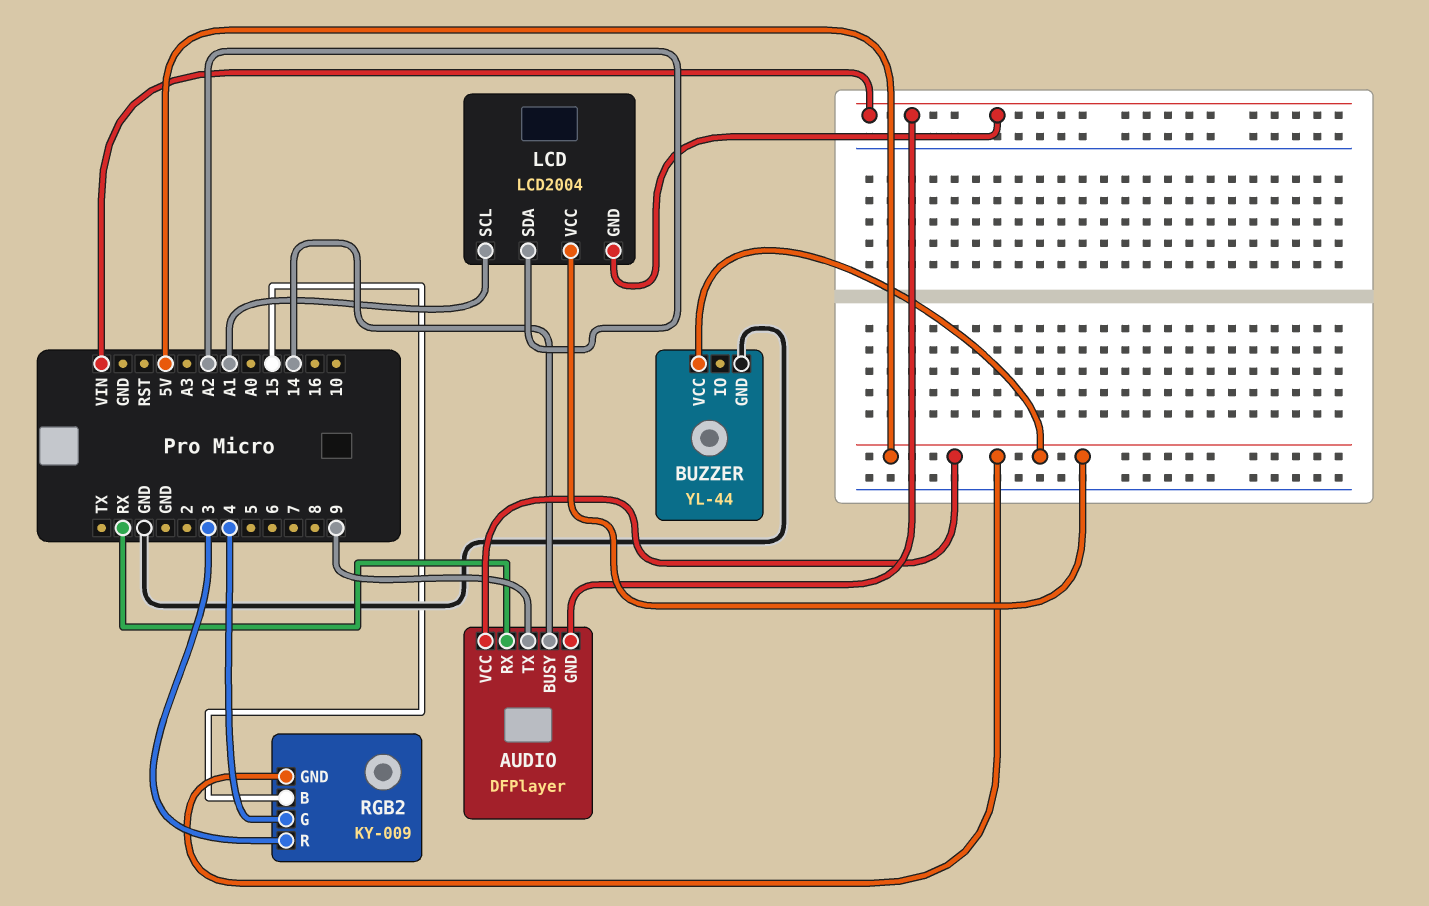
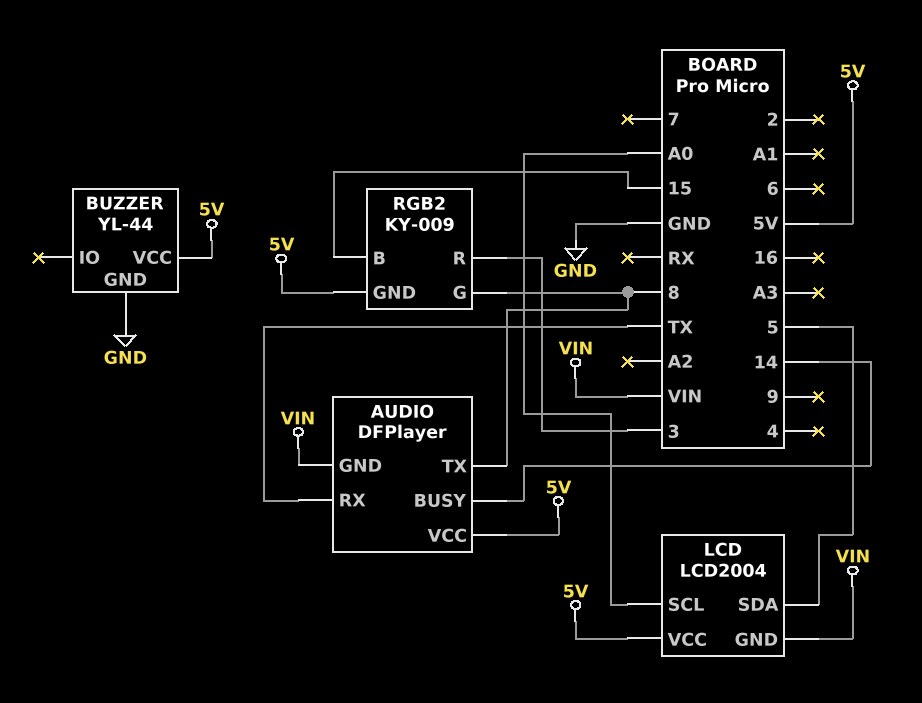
AUDIO pin RX: RX -> TX
AUDIO pin TX: 9 -> 8
LCD pin SCL: A1 -> A0
LCD pin SDA: A2 -> 5
RGB2 pin G: 4 -> 8

